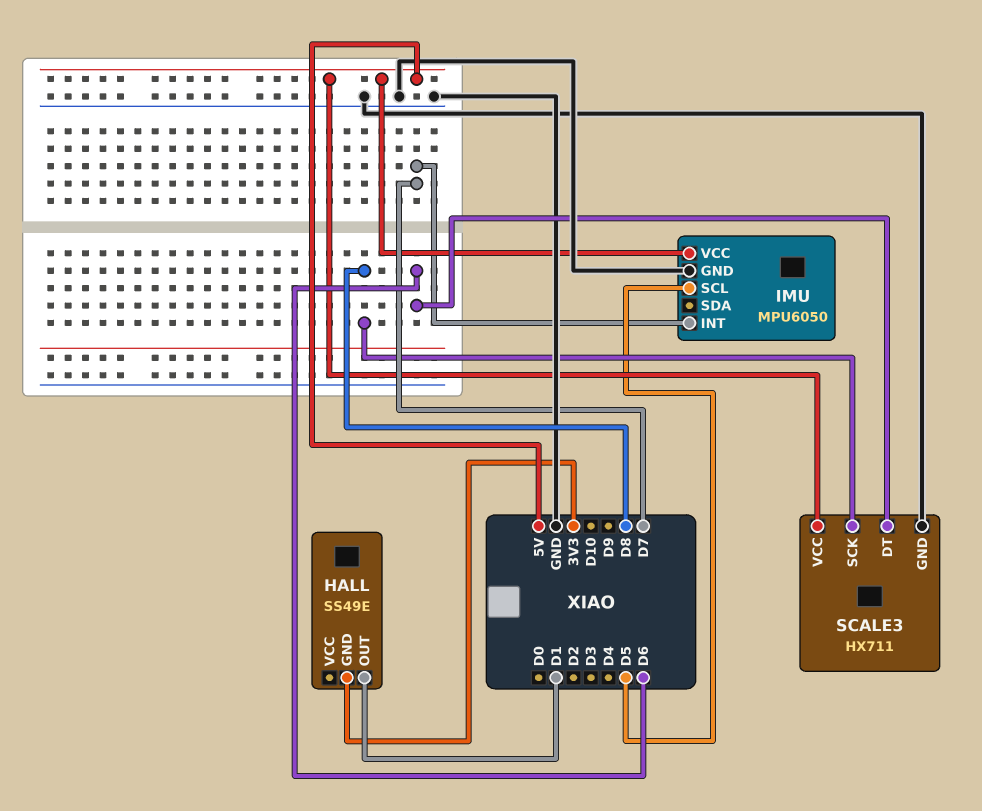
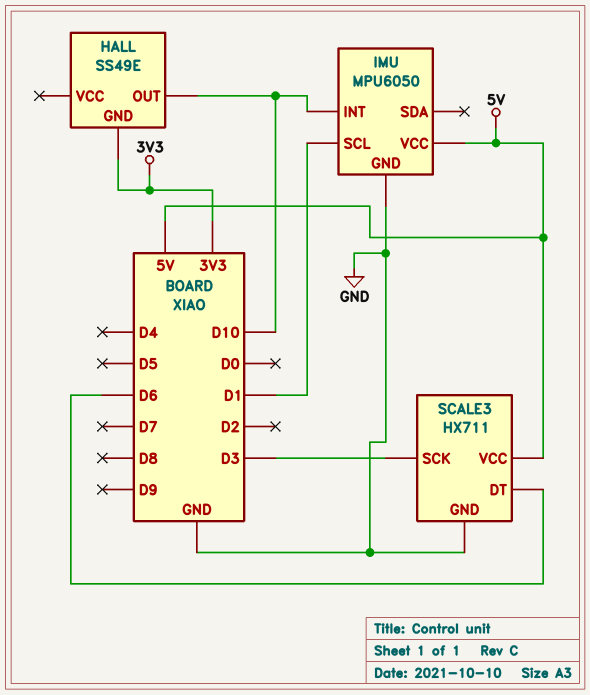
HALL pin OUT: D1 -> D10
IMU pin INT: D7 -> D10
IMU pin SCL: D5 -> D1
SCALE3 pin SCK: D8 -> D3

